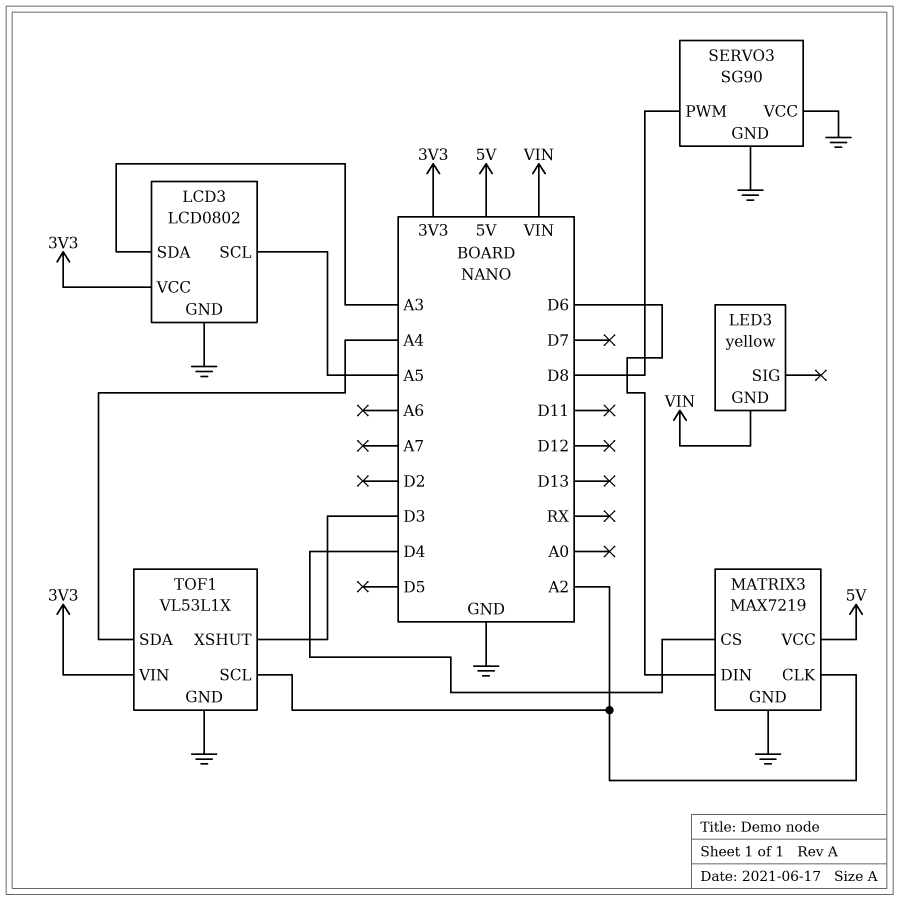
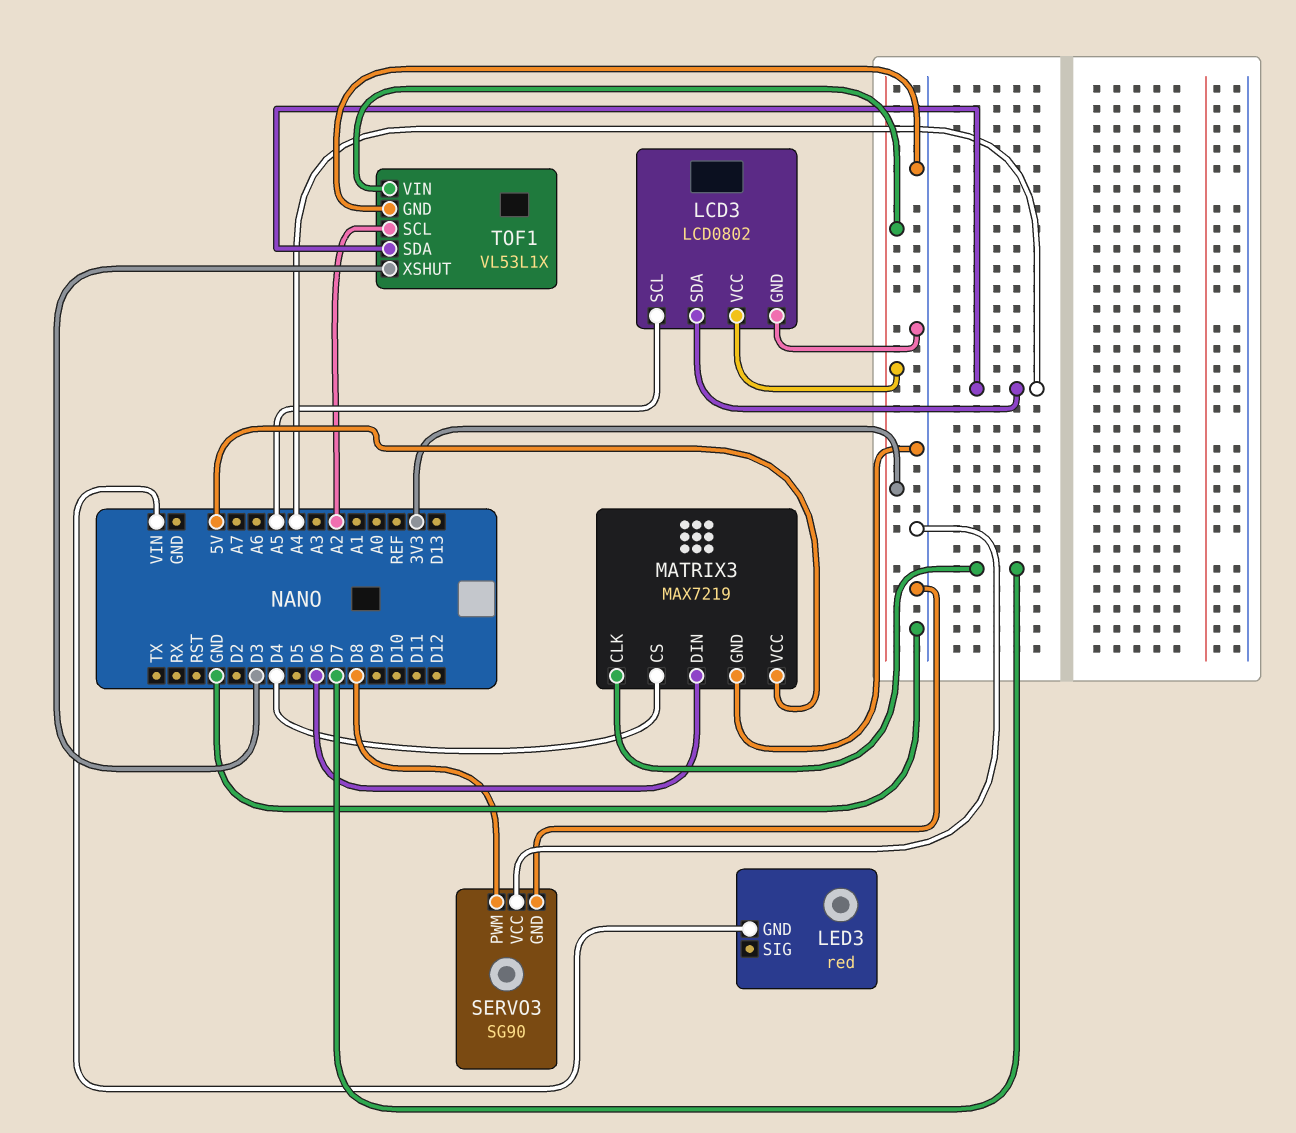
LCD3 pin SDA: A3 -> A4
LED3: yellow -> red
MATRIX3 pin CLK: A2 -> D7

